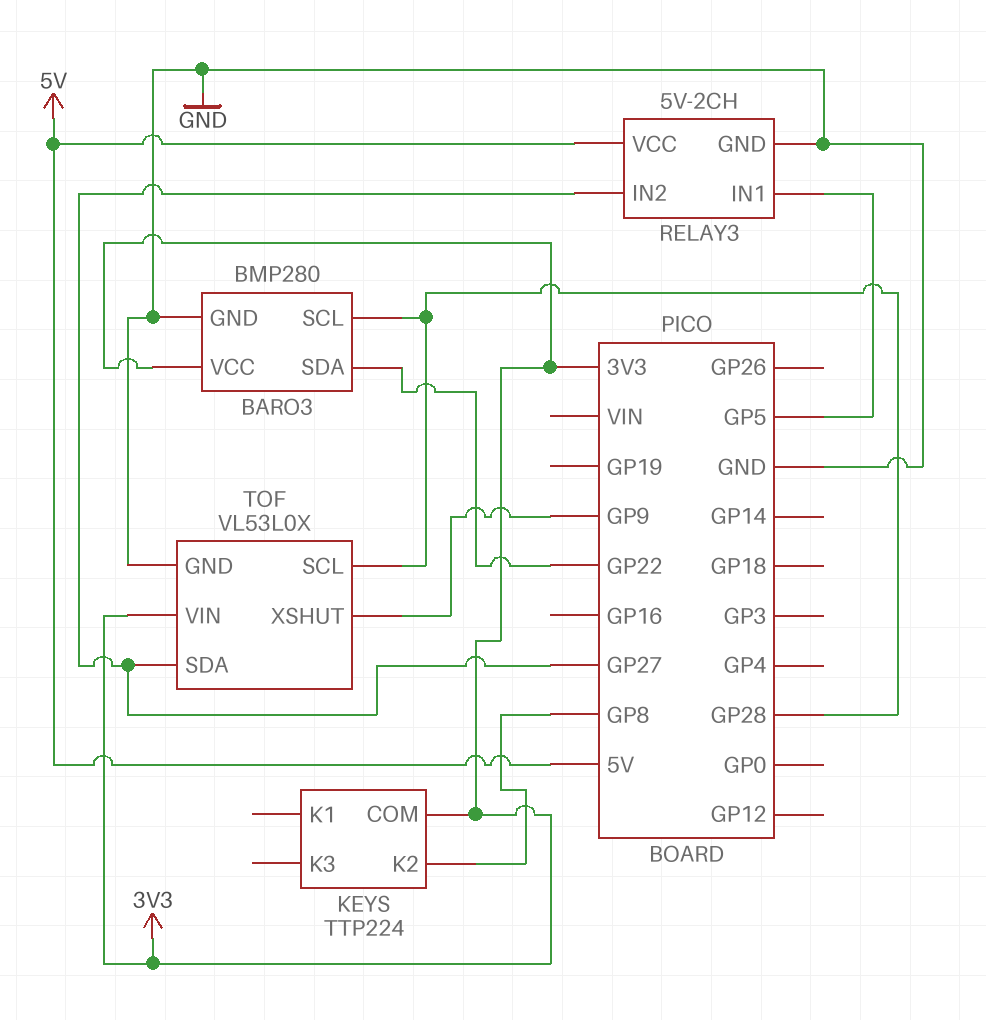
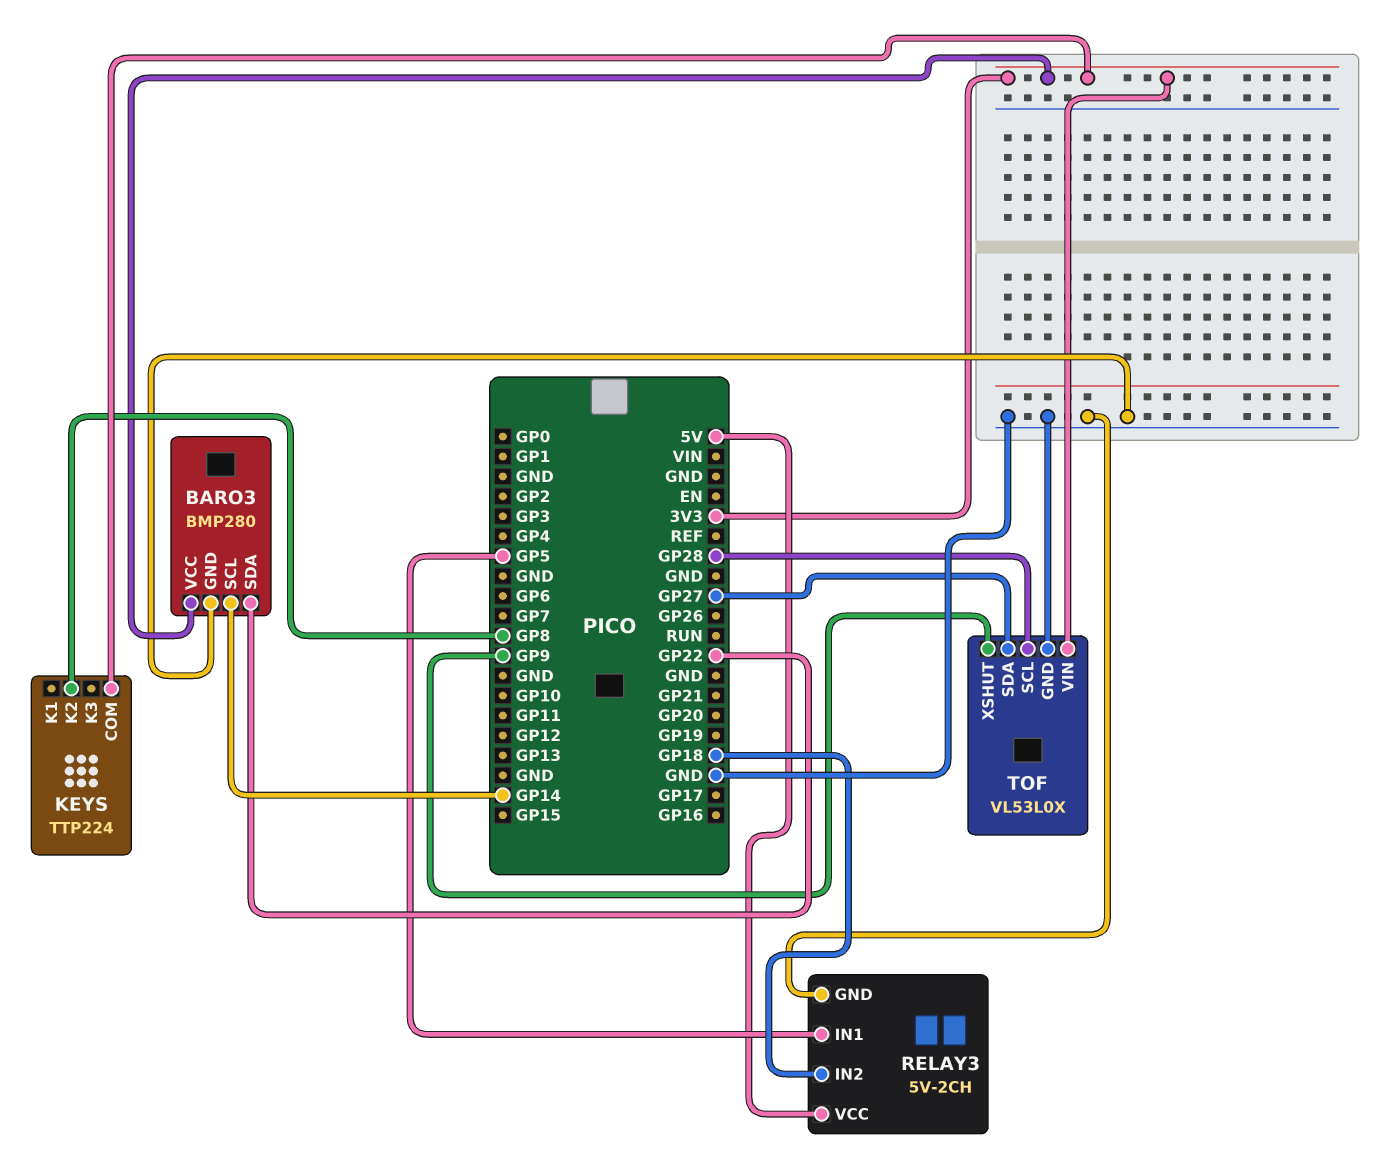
BARO3 pin SCL: GP28 -> GP14
RELAY3 pin IN2: GP27 -> GP18

